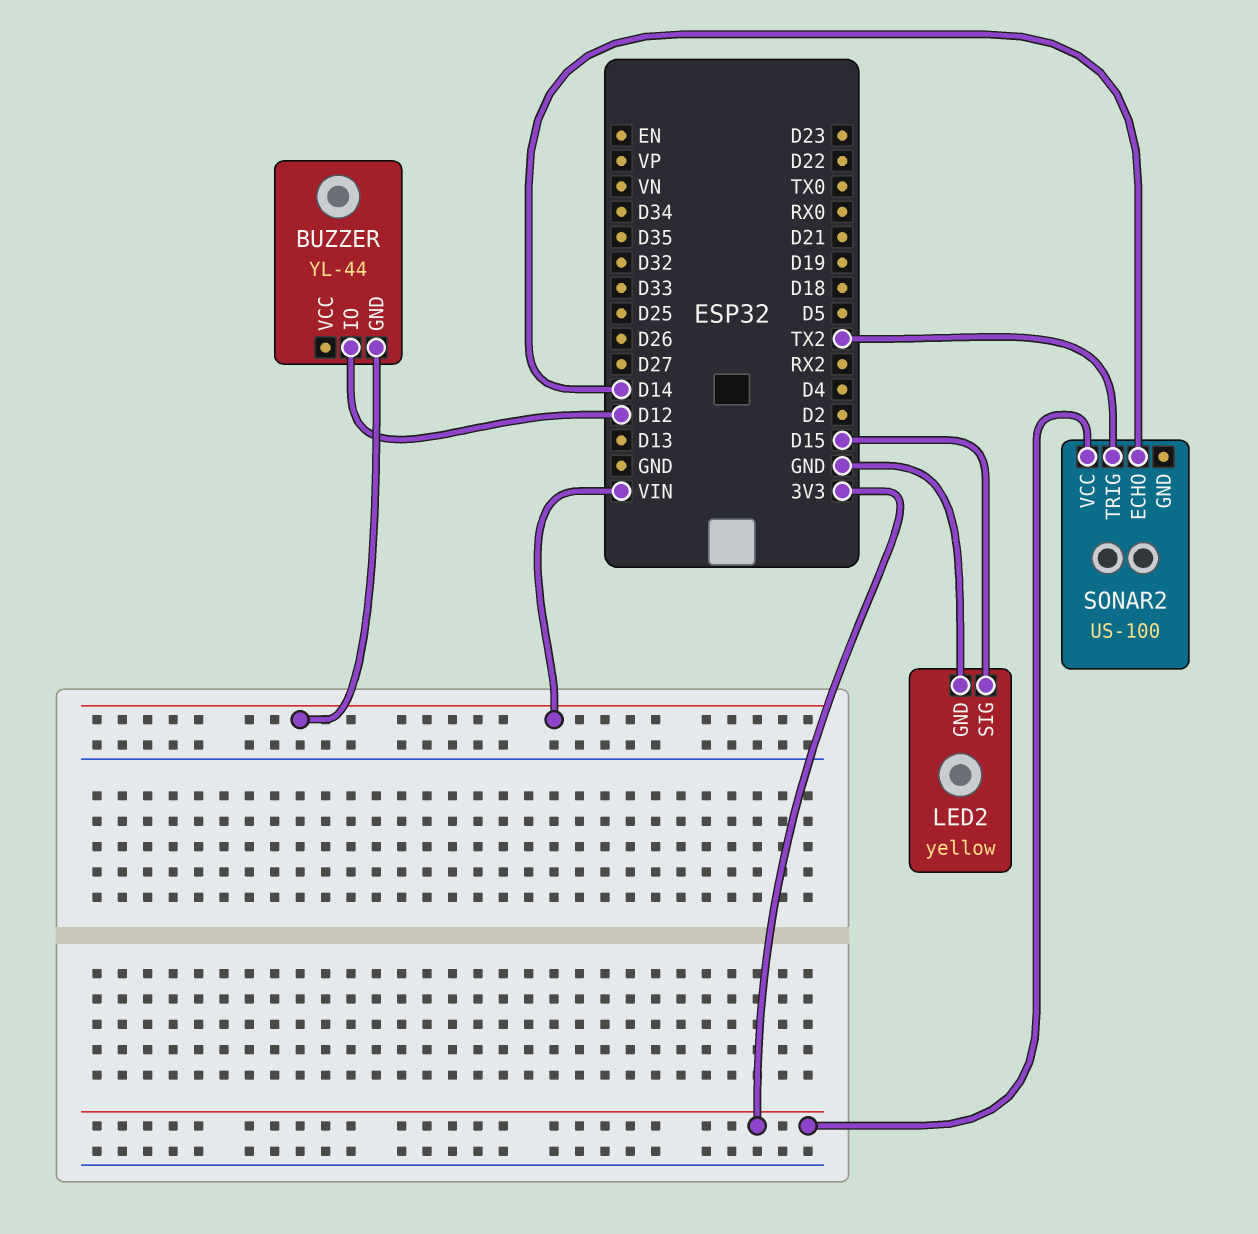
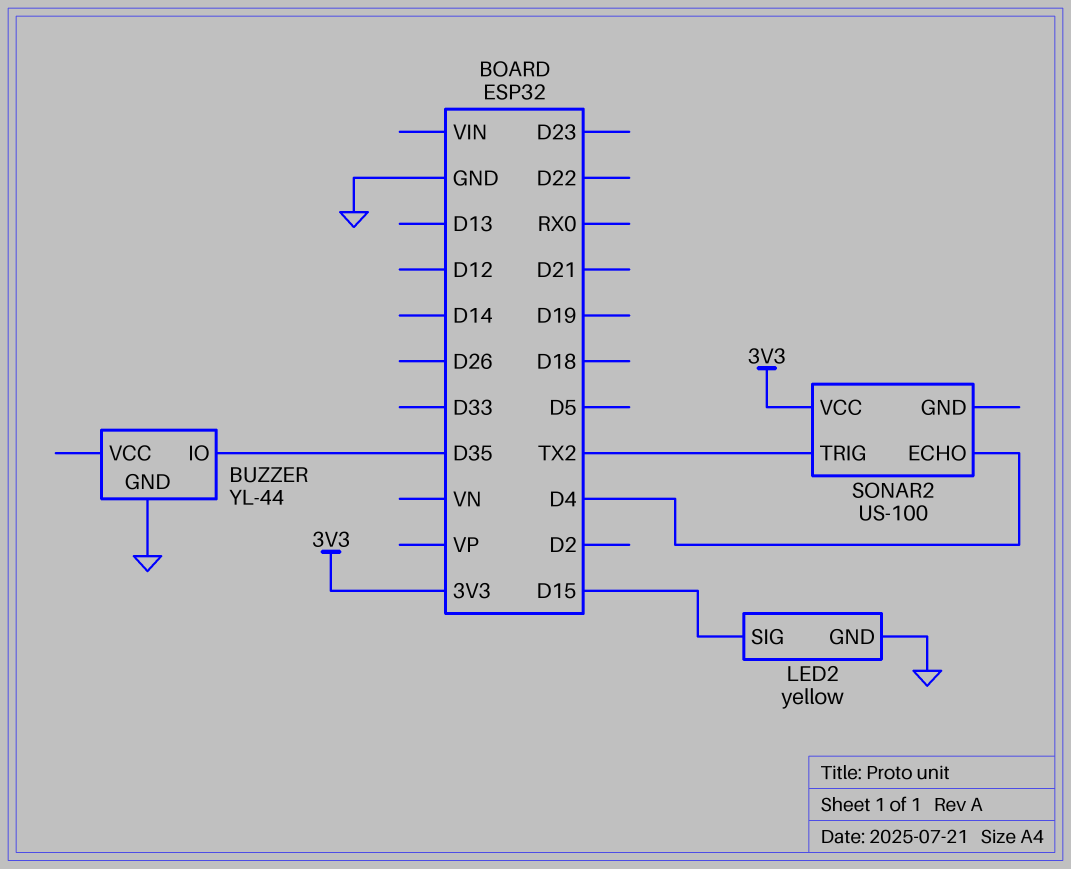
BUZZER pin GND: VIN -> GND
BUZZER pin IO: D12 -> D35
SONAR2 pin ECHO: D14 -> D4

